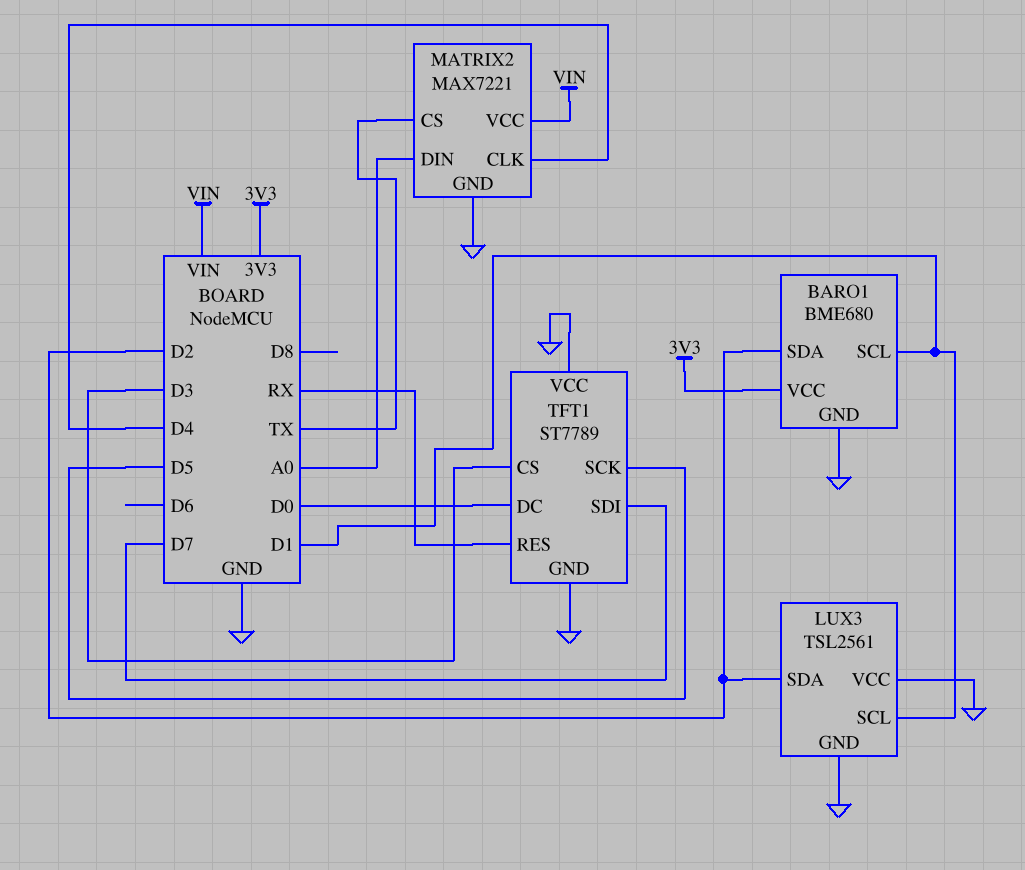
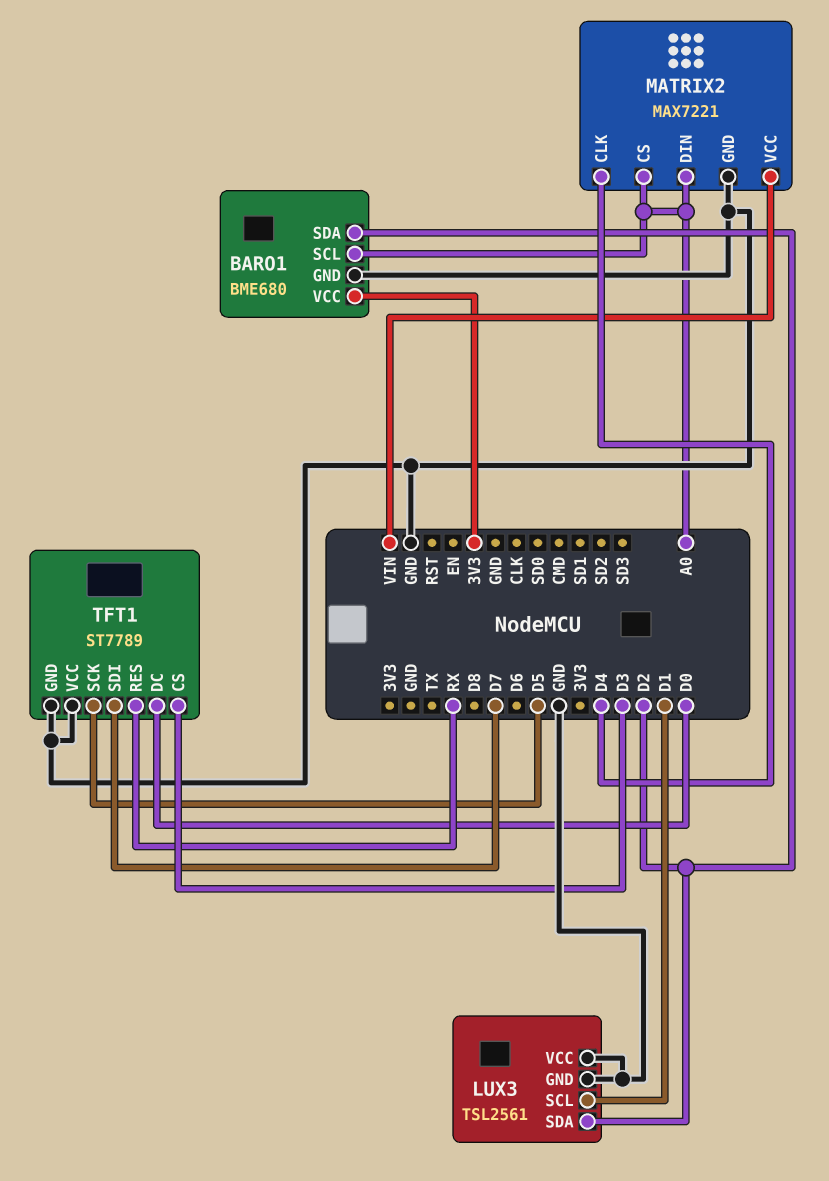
BARO1 pin SCL: D1 -> A0
MATRIX2 pin CS: TX -> A0

